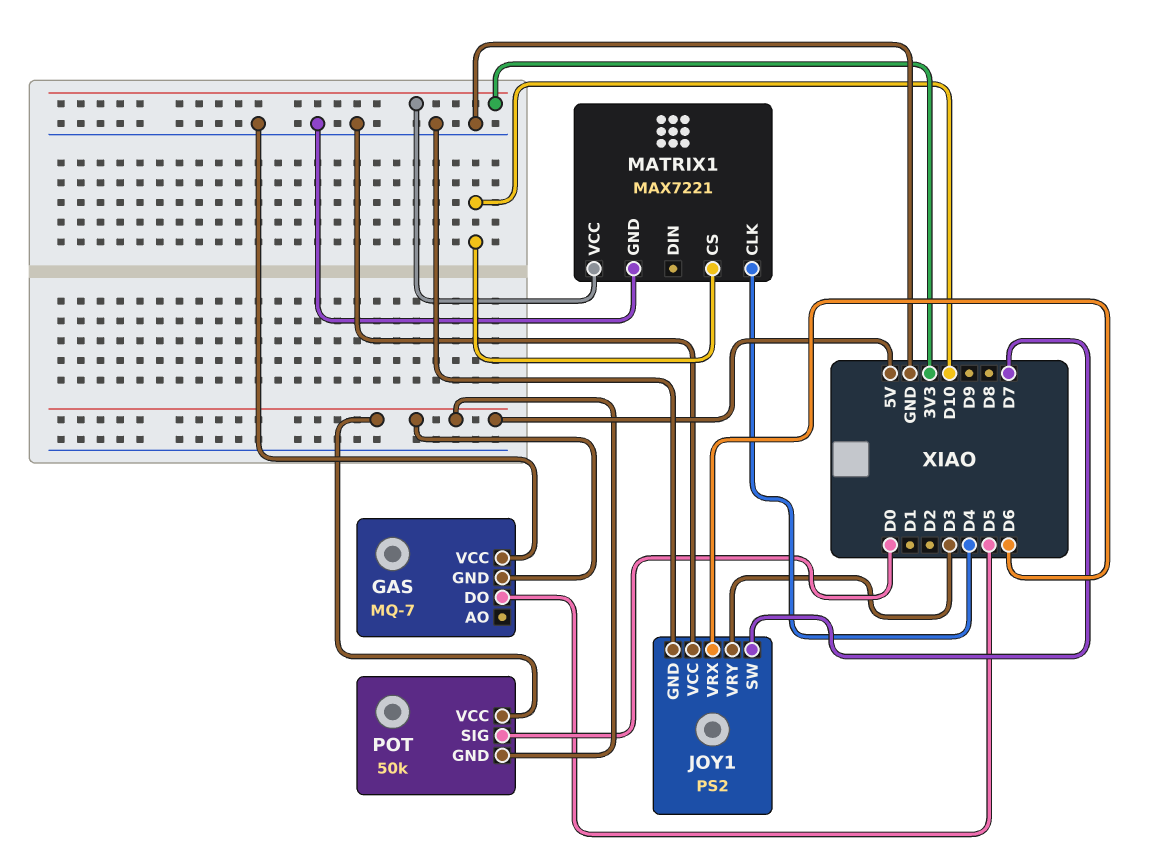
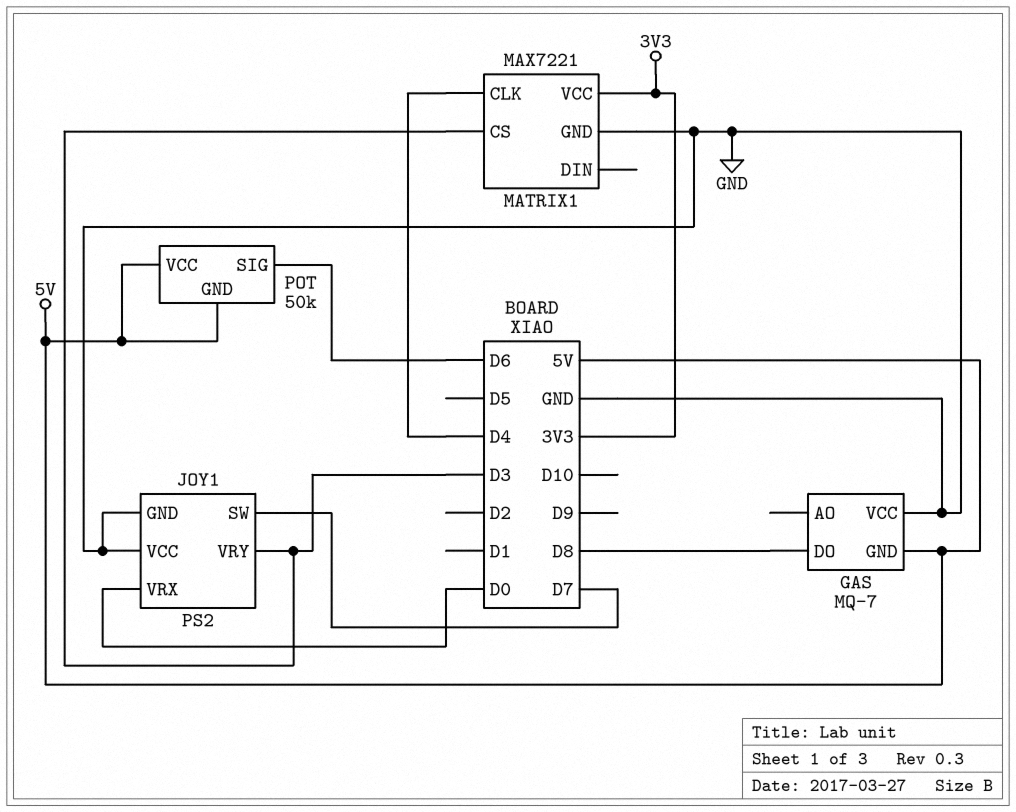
GAS pin DO: D5 -> D8
JOY1 pin VRX: D6 -> D0
MATRIX1 pin CS: D10 -> D3
POT pin SIG: D0 -> D6

